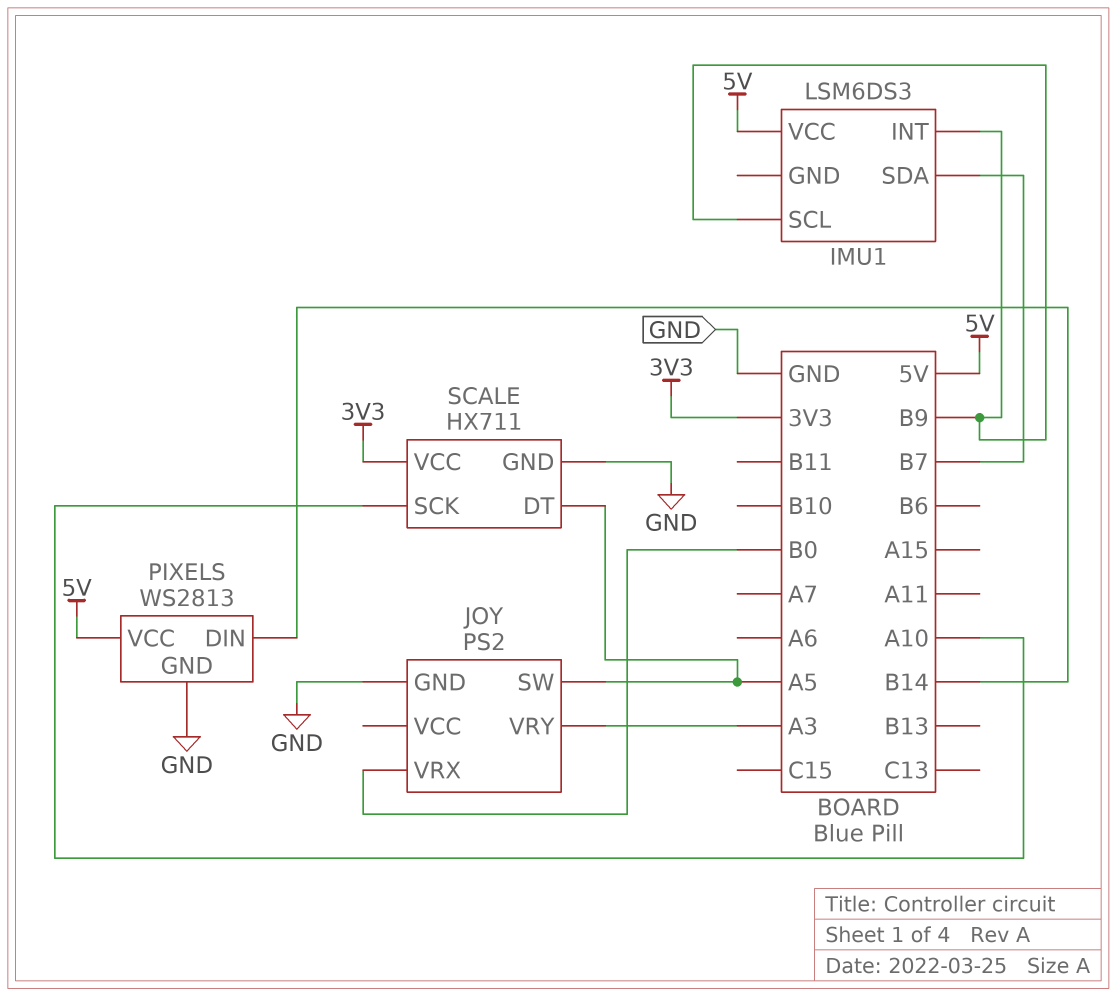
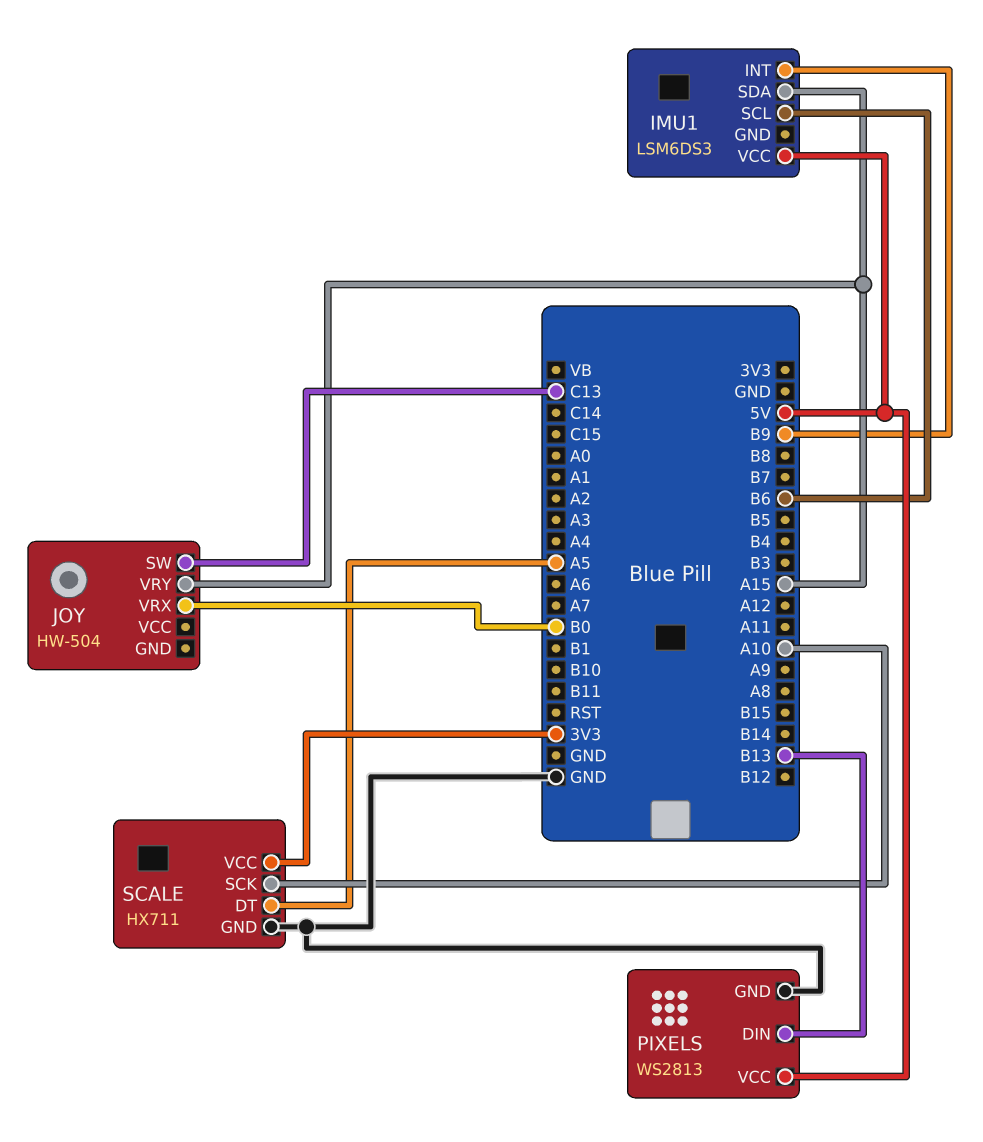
IMU1 pin SCL: B9 -> B6
IMU1 pin SDA: B7 -> A15
JOY: PS2 -> HW-504
JOY pin GND: GND -> none
JOY pin SW: A5 -> C13
JOY pin VRY: A3 -> A15
PIXELS pin DIN: B14 -> B13

